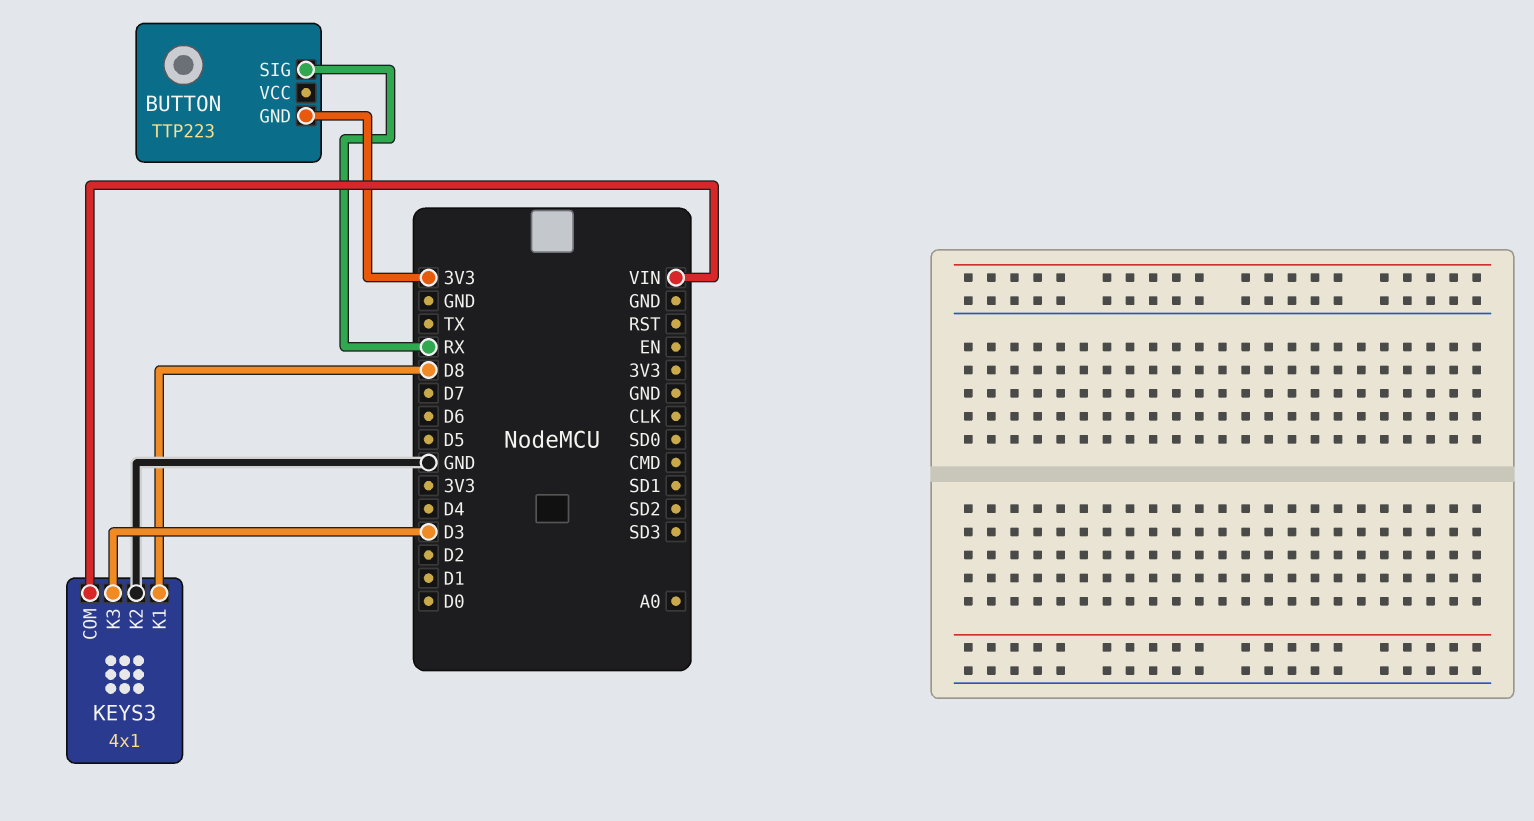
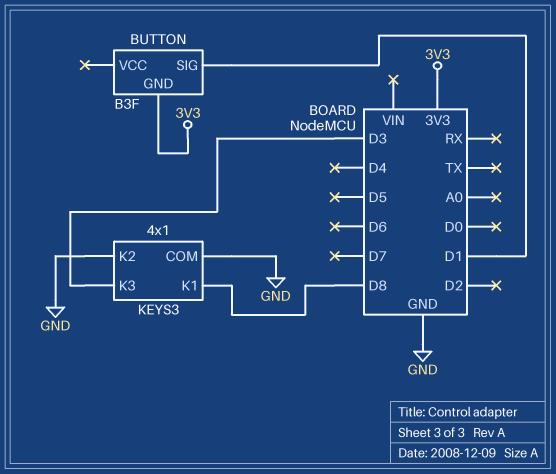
BUTTON: TTP223 -> B3F
BUTTON pin SIG: RX -> D1
KEYS3 pin COM: VIN -> GND

